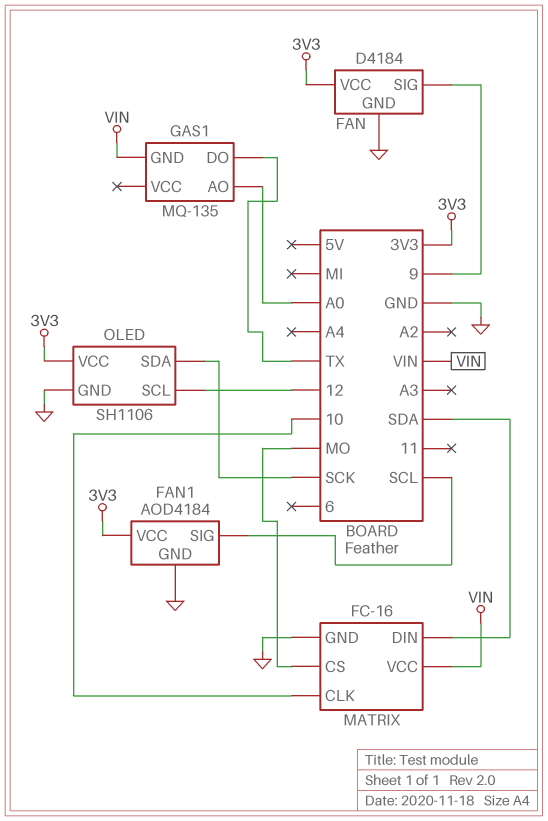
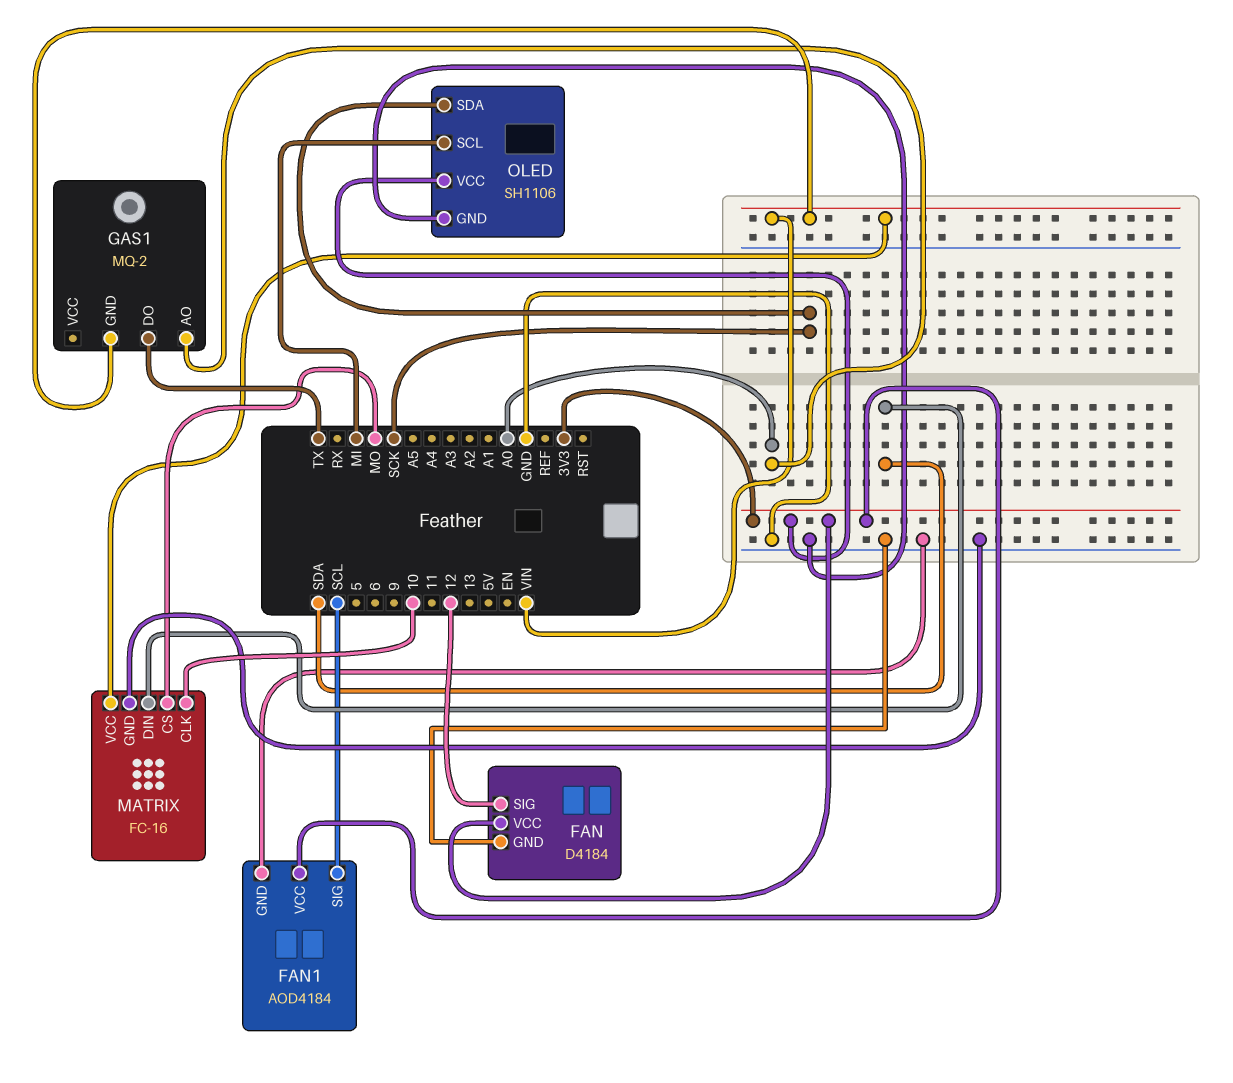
FAN pin SIG: 9 -> 12
GAS1: MQ-135 -> MQ-2
OLED pin SCL: 12 -> MI

